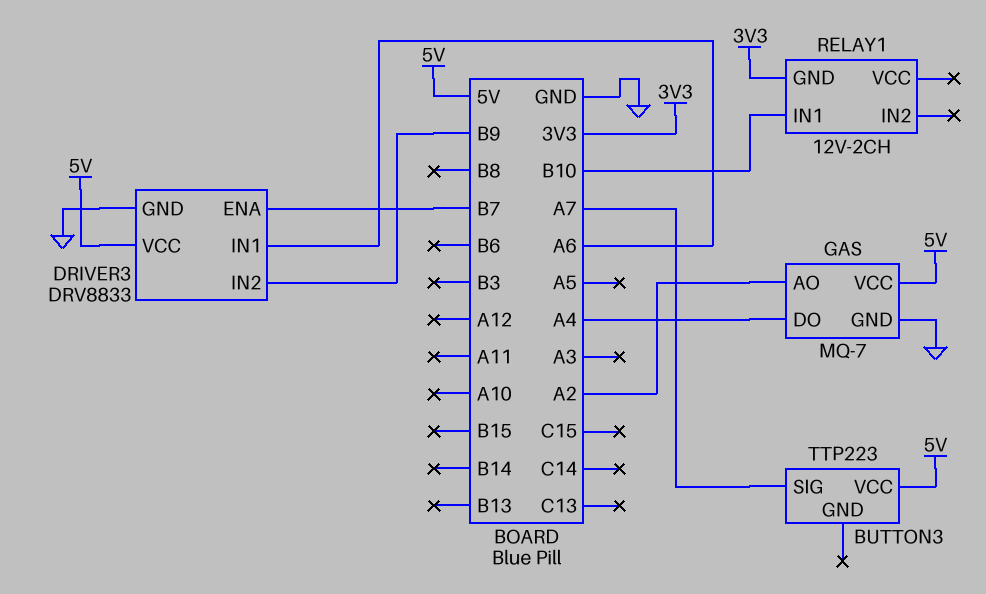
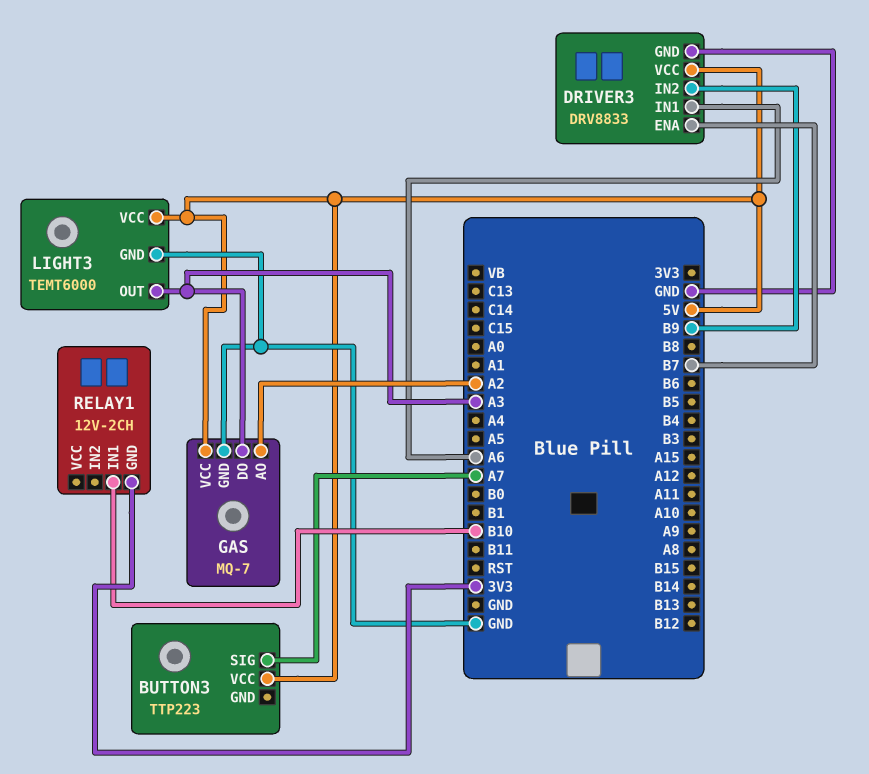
GAS pin DO: A4 -> A3
LIGHT3: none -> TEMT6000
LIGHT3 pin GND: none -> GND
LIGHT3 pin OUT: none -> A3
LIGHT3 pin VCC: none -> 5V

